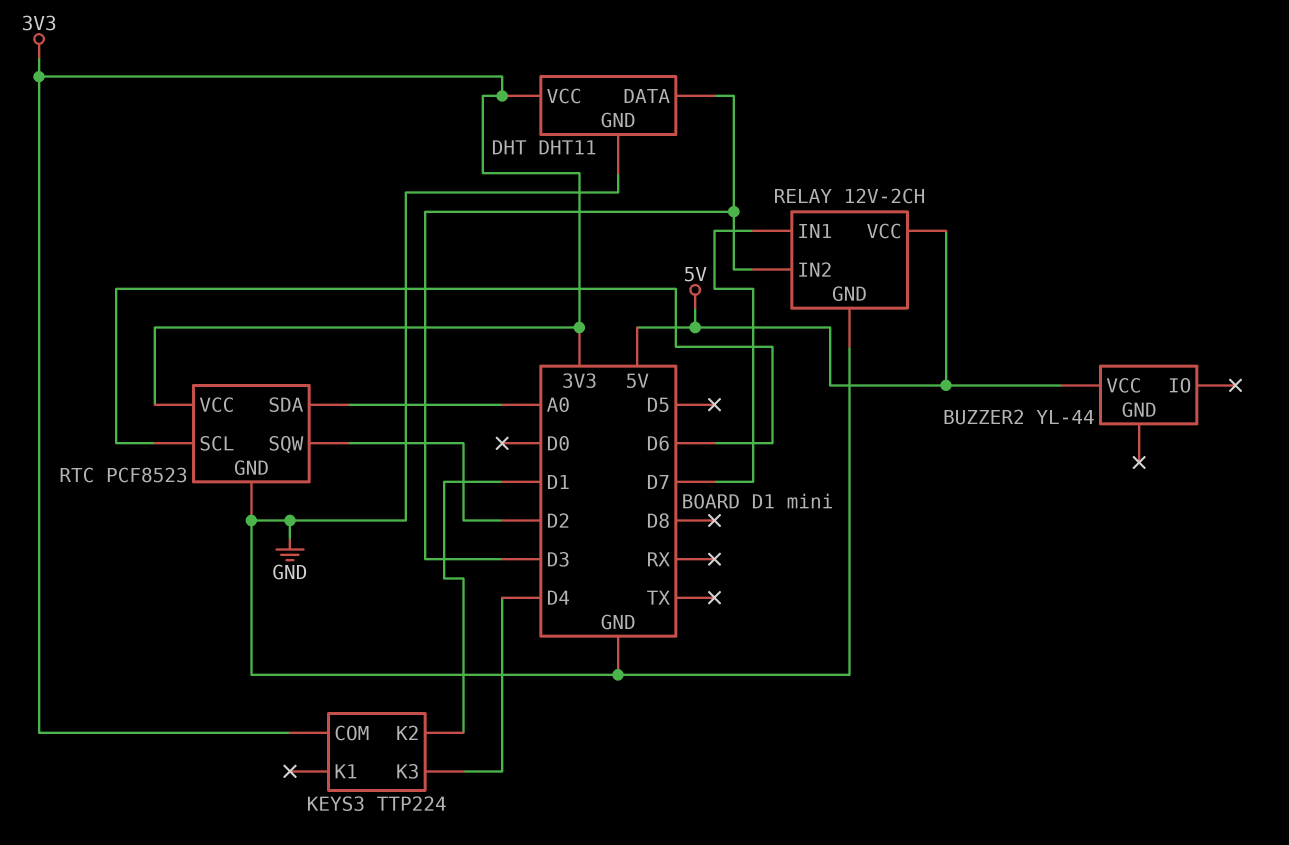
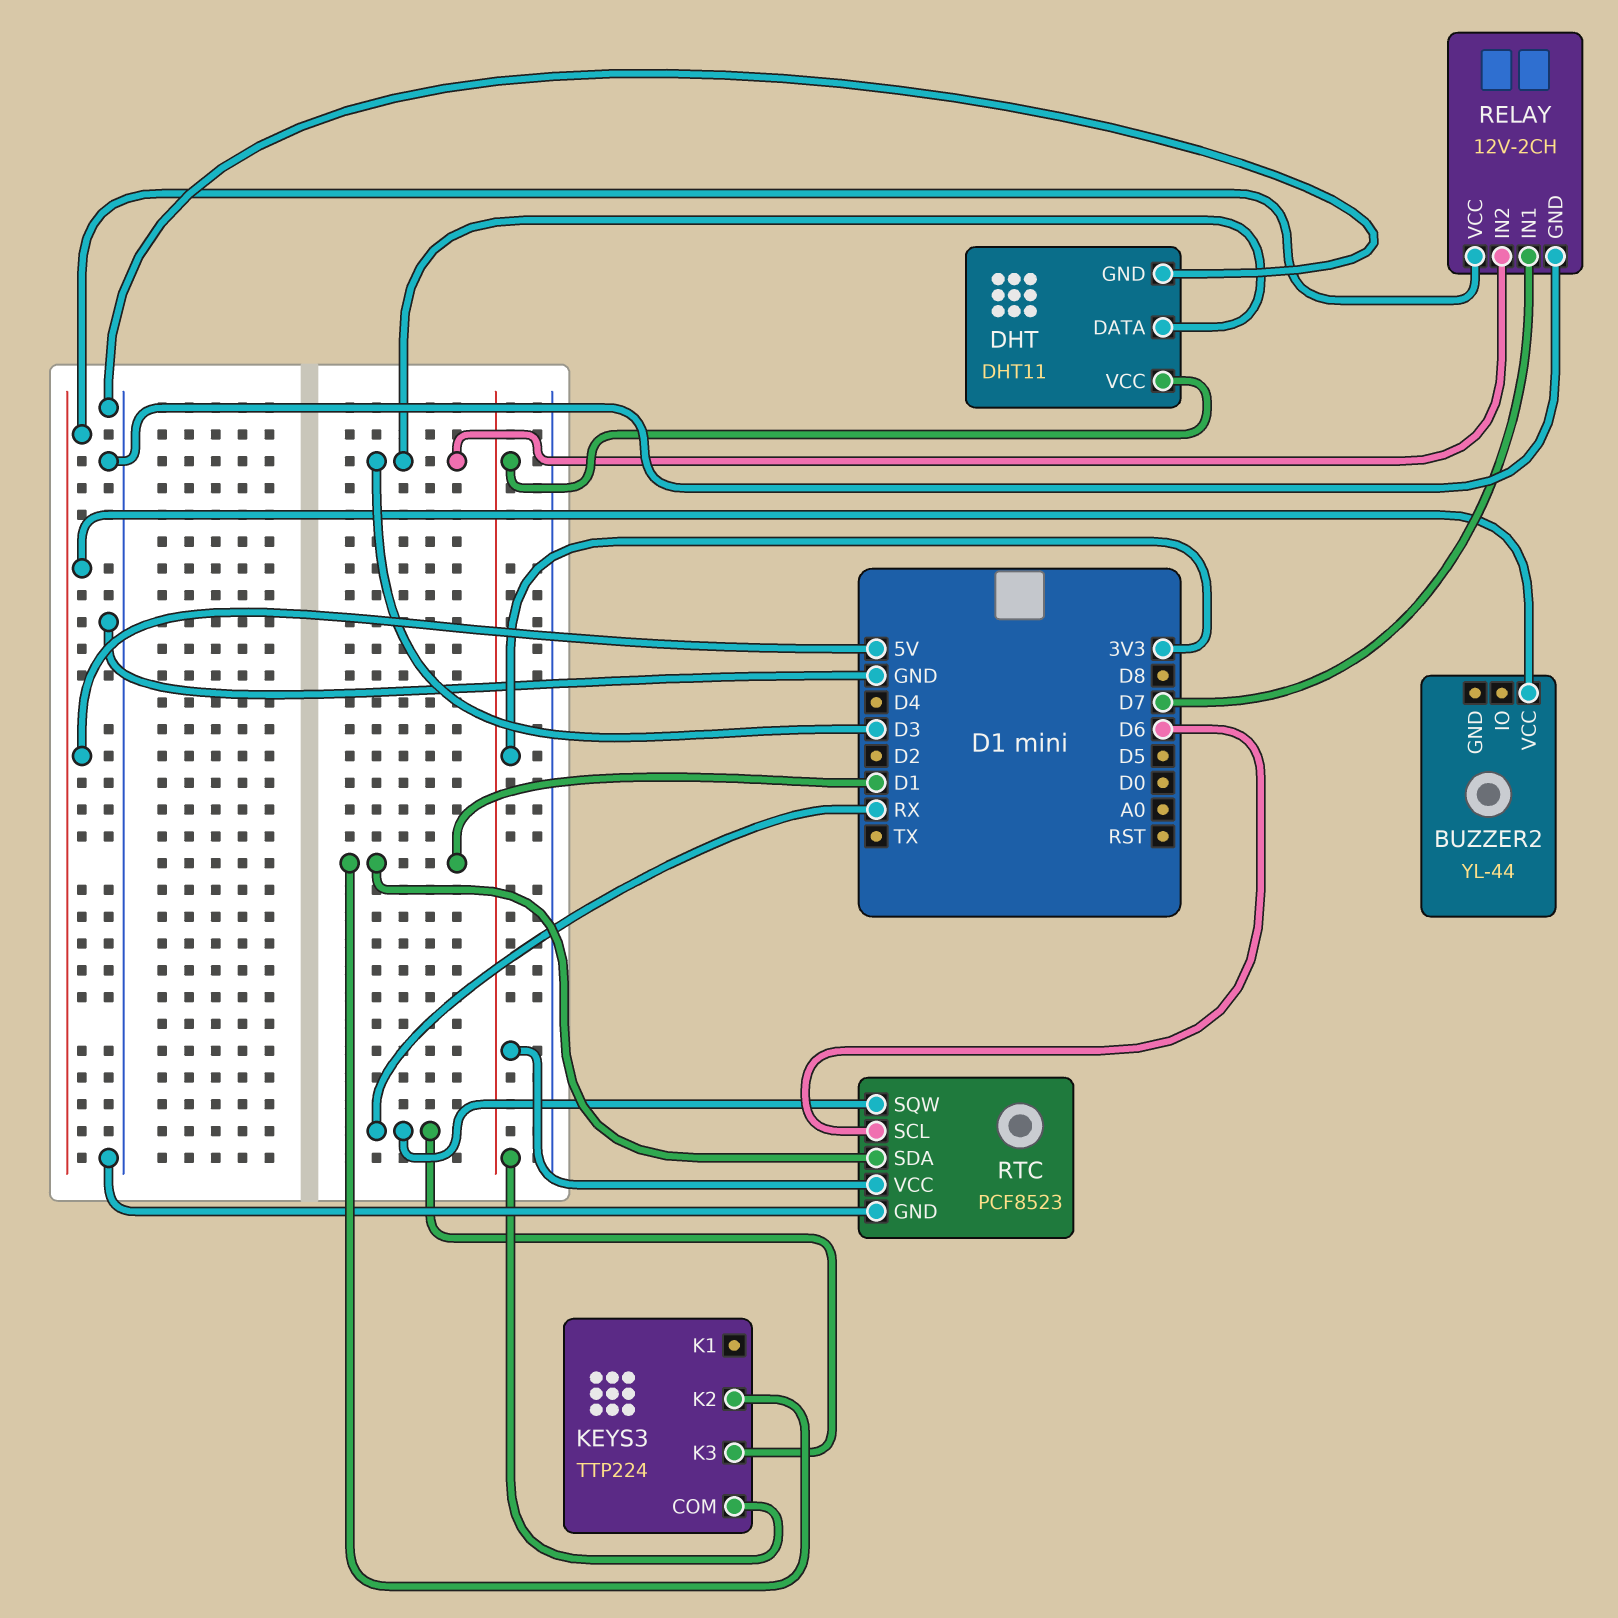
KEYS3 pin K3: D4 -> RX
RTC pin SDA: A0 -> D1
RTC pin SQW: D2 -> RX

